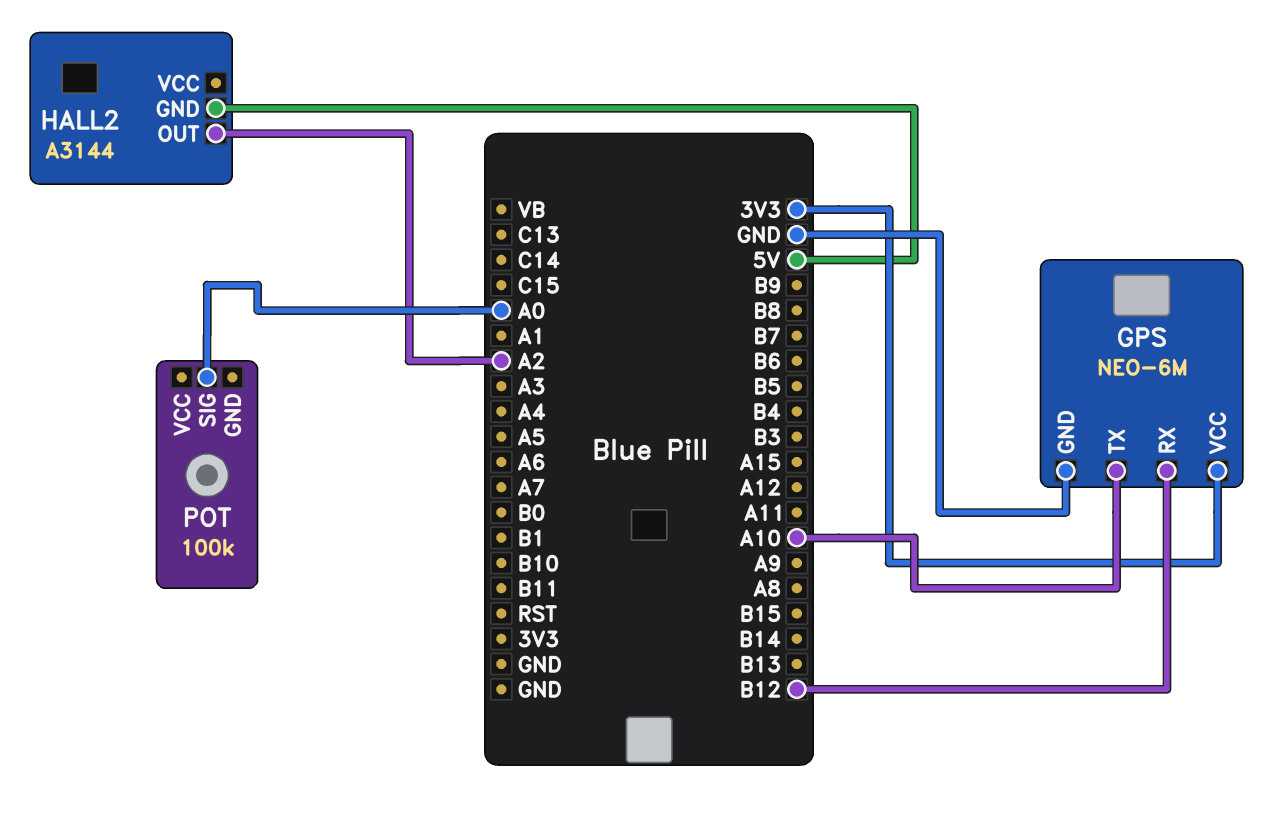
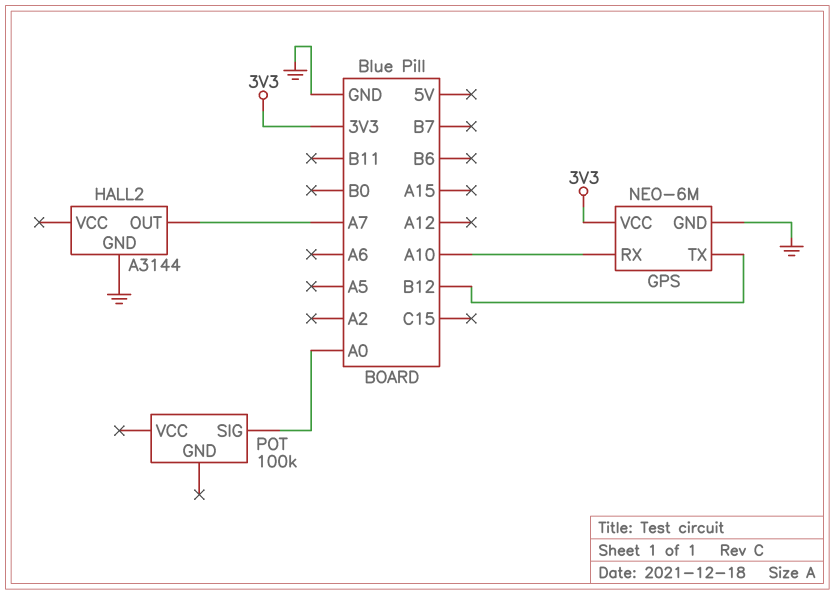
GPS pin RX: B12 -> A10
GPS pin TX: A10 -> B12
HALL2 pin GND: 5V -> GND
HALL2 pin OUT: A2 -> A7

